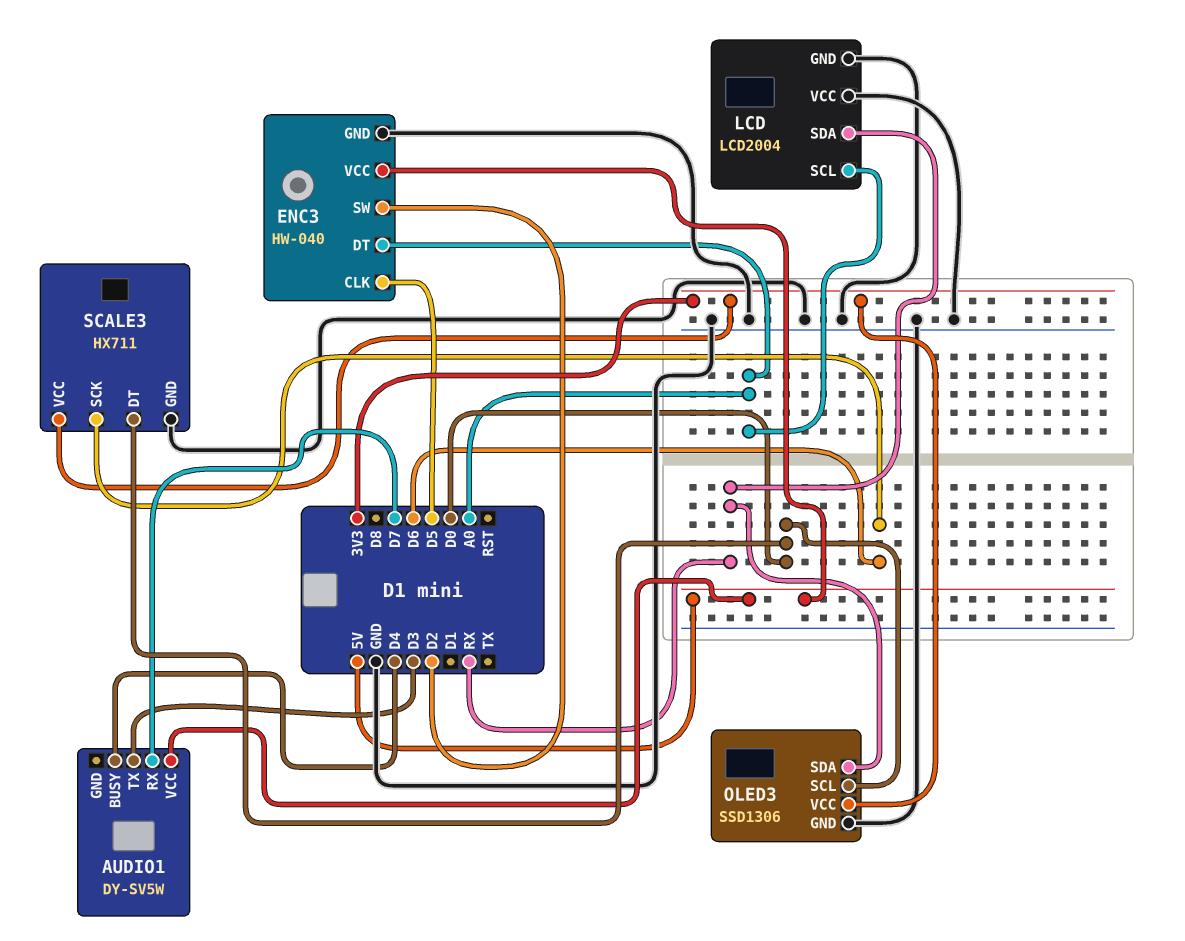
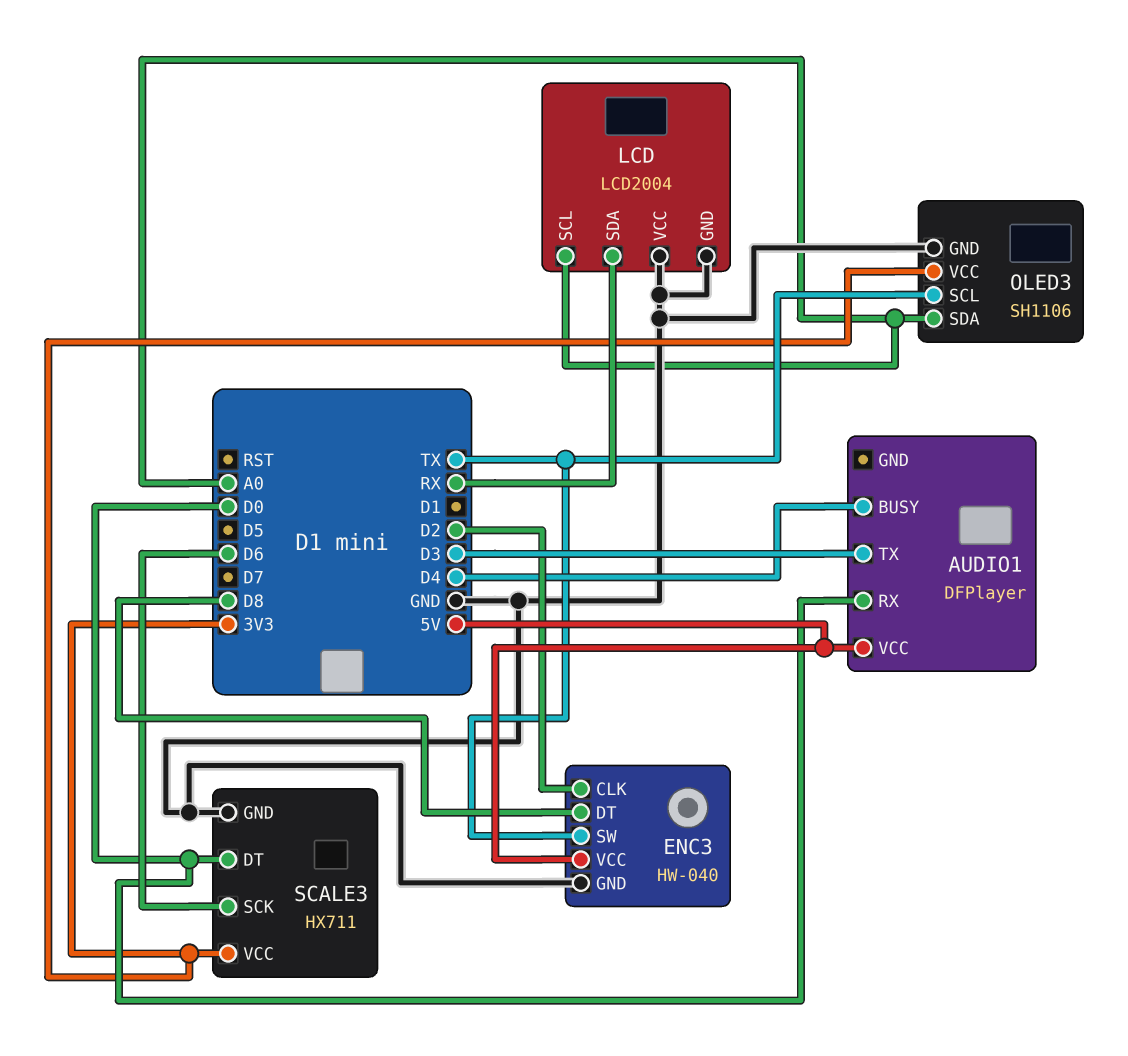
AUDIO1: DY-SV5W -> DFPlayer
AUDIO1 pin RX: D7 -> D0
ENC3 pin CLK: D5 -> D2
ENC3 pin DT: A0 -> D8
ENC3 pin SW: D2 -> TX
OLED3: SSD1306 -> SH1106
OLED3 pin SCL: D0 -> TX
OLED3 pin SDA: RX -> A0

